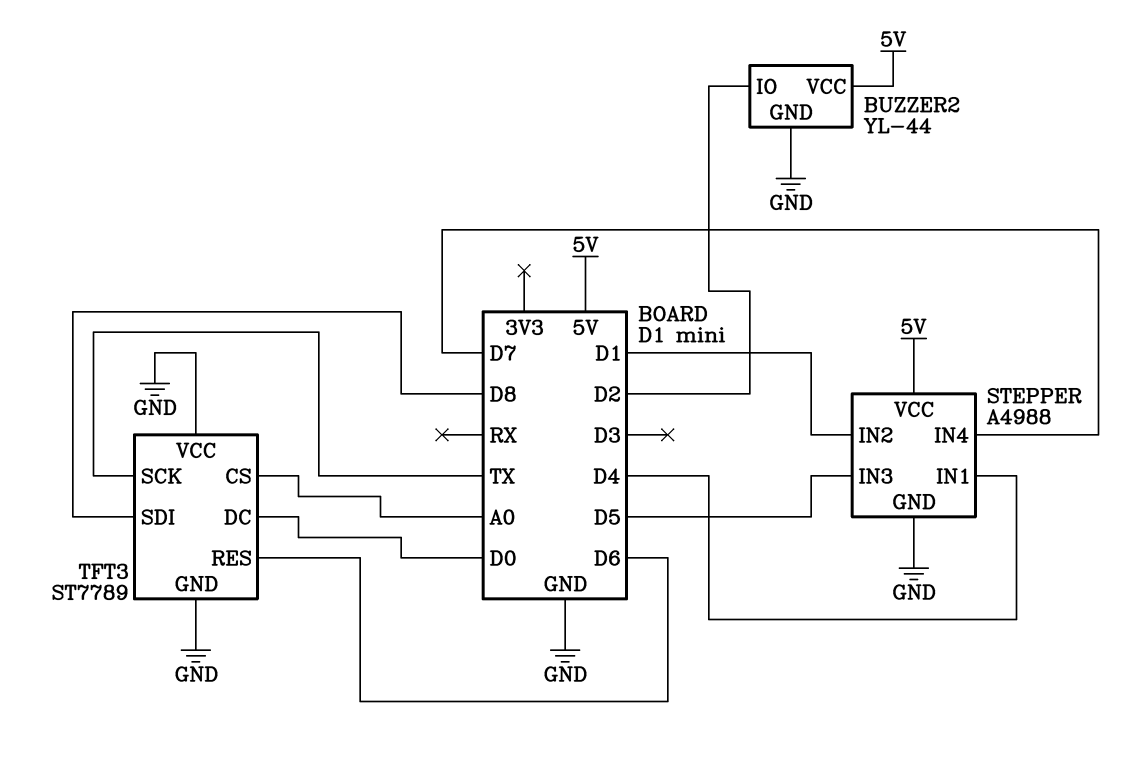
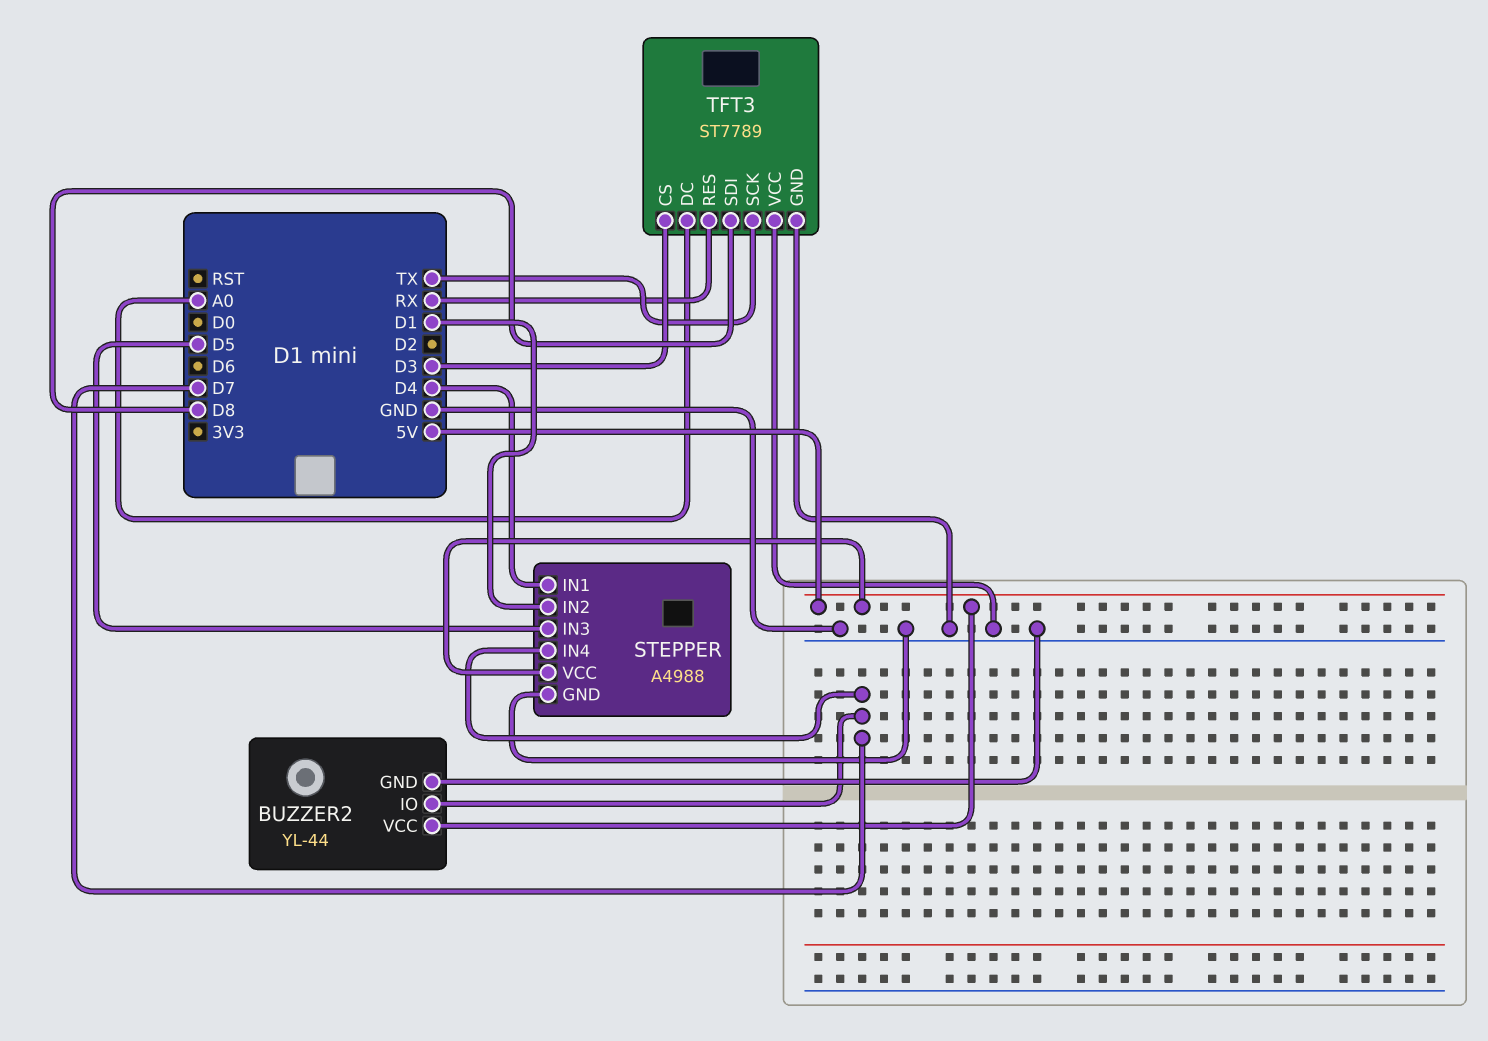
BUZZER2 pin IO: D2 -> D7
TFT3 pin CS: A0 -> D3
TFT3 pin DC: D0 -> A0
TFT3 pin RES: D6 -> RX

